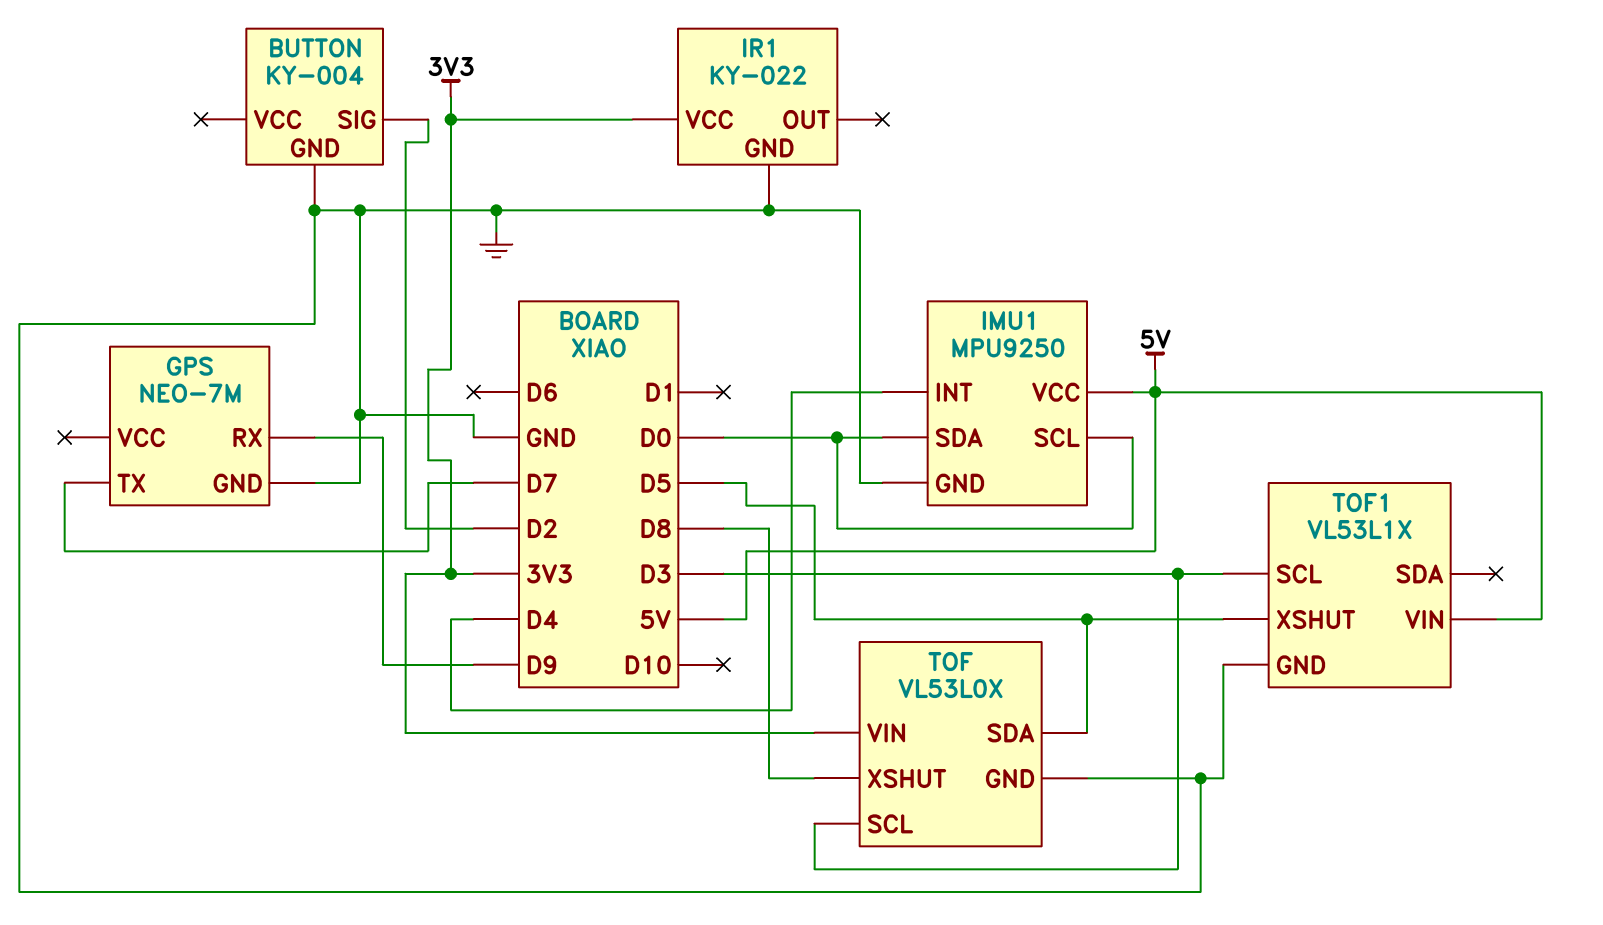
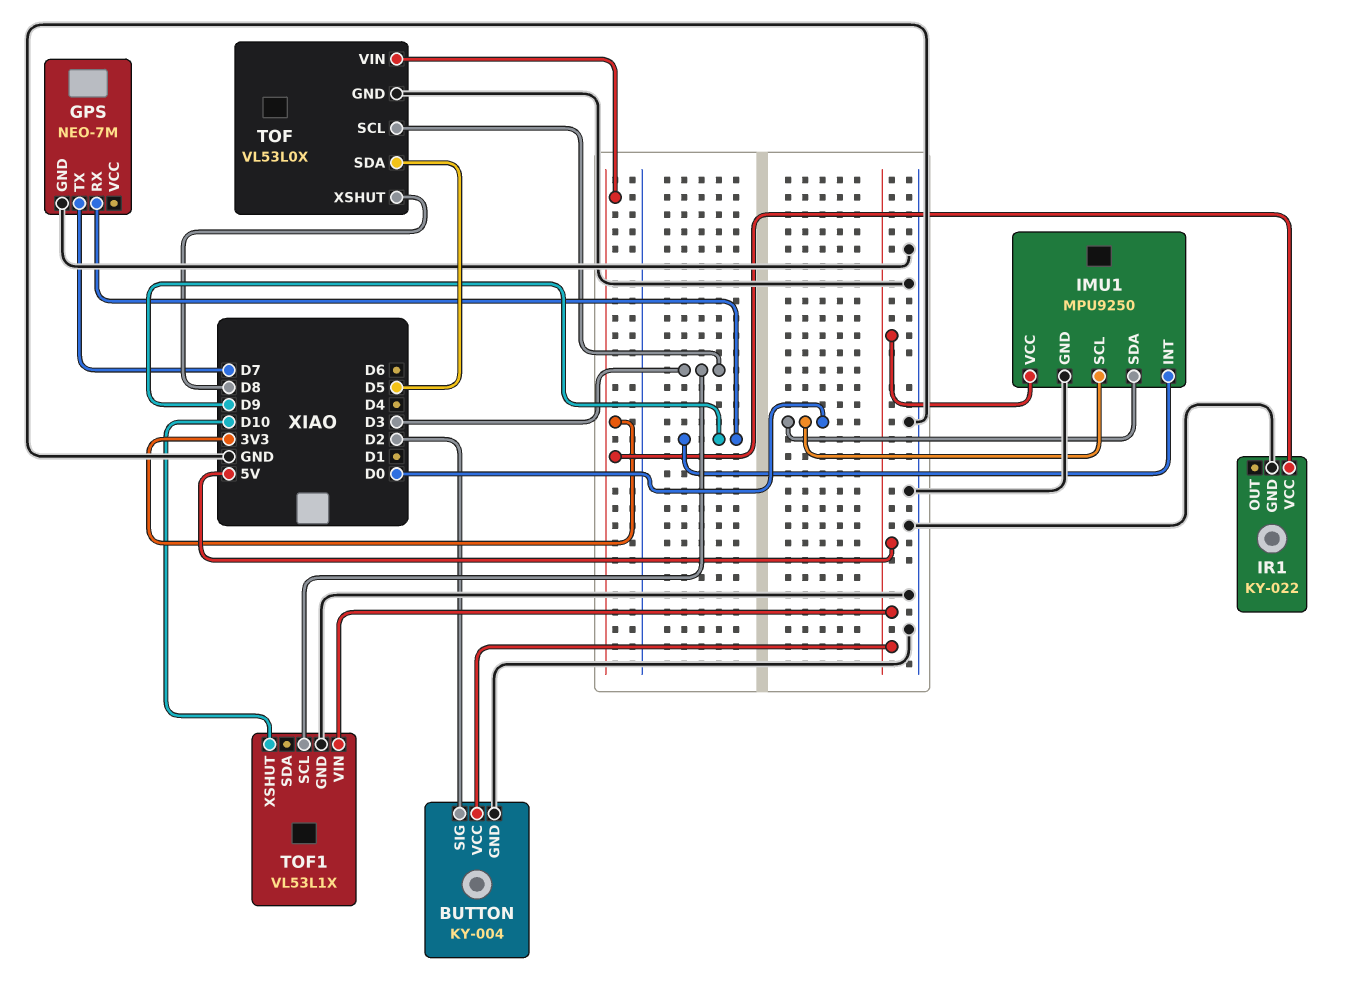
BUTTON pin VCC: none -> 5V
IMU1 pin INT: D4 -> D9
TOF1 pin XSHUT: D5 -> D10

